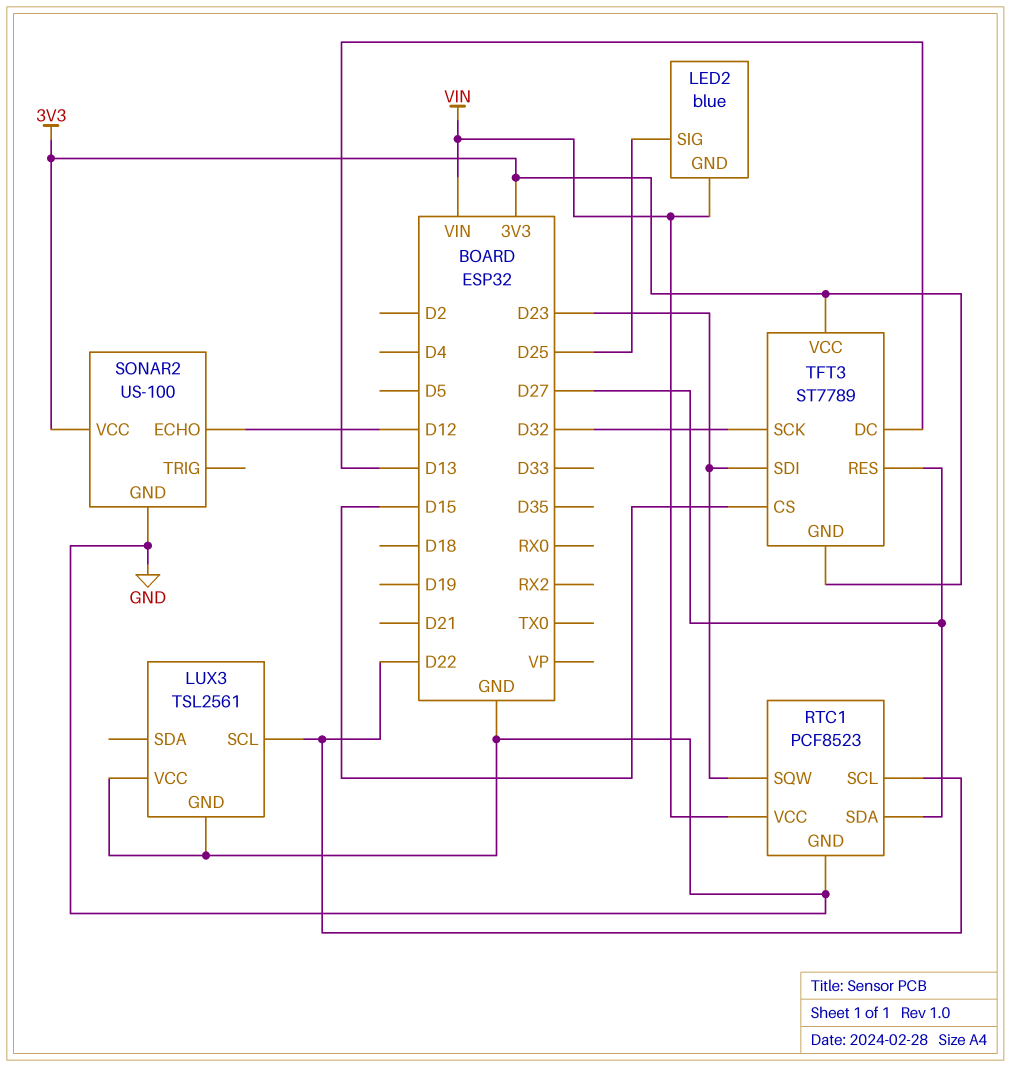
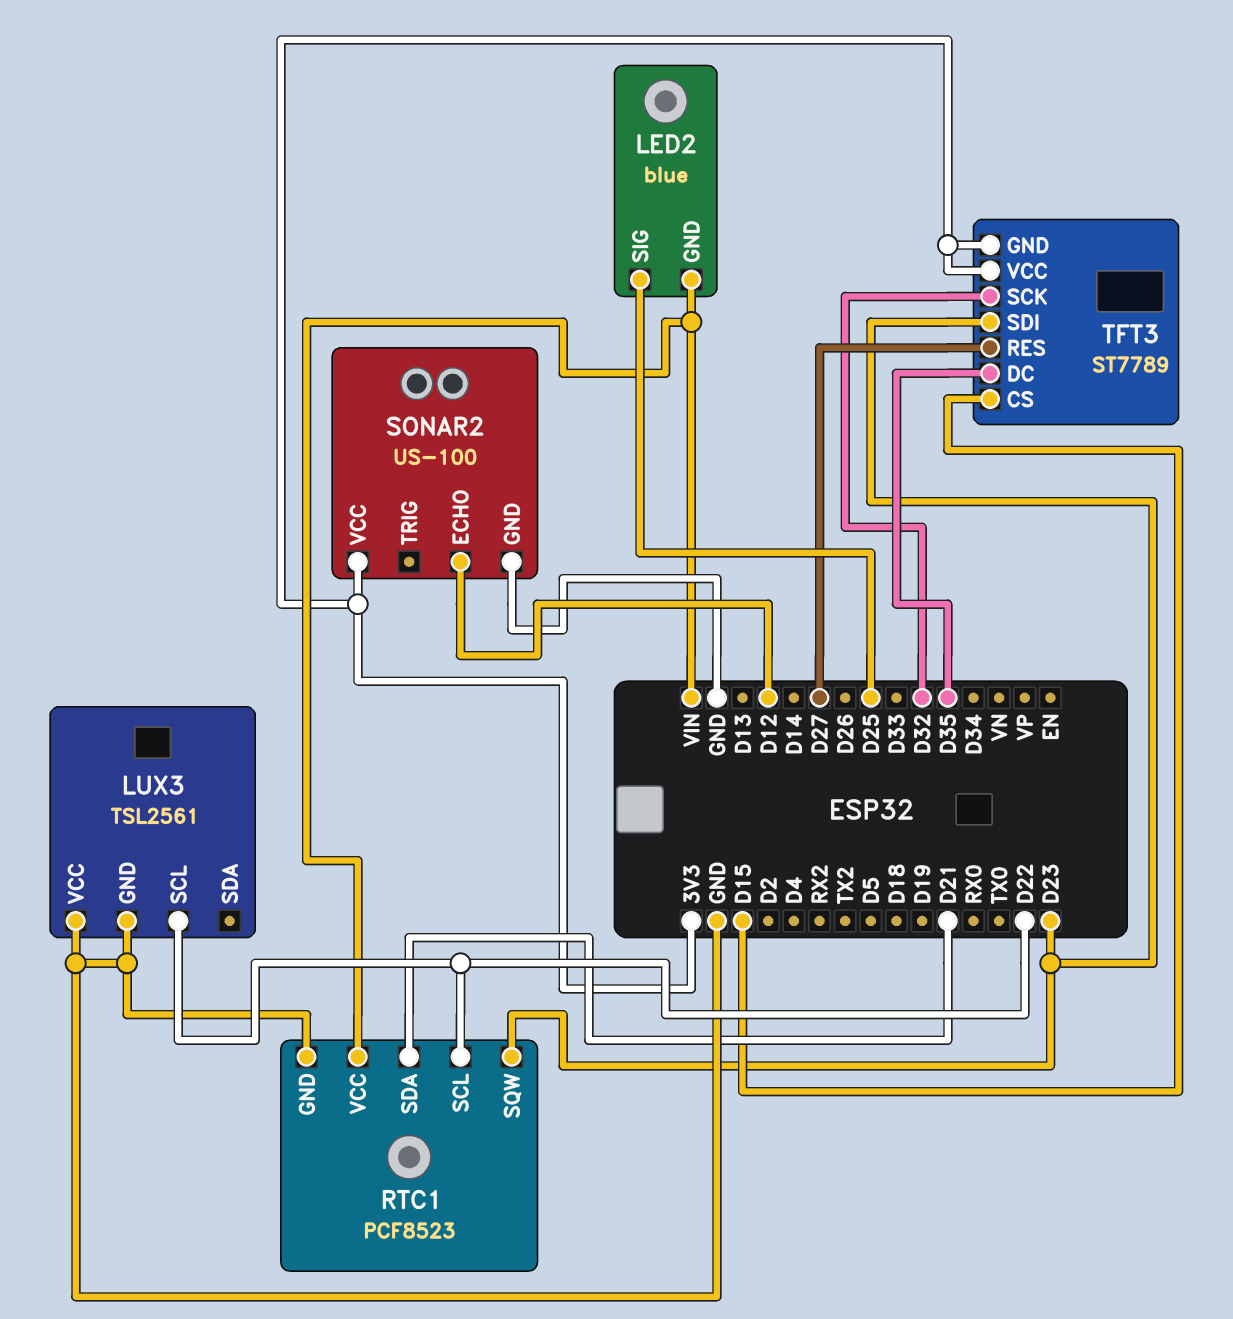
RTC1 pin SDA: D27 -> D21
TFT3 pin DC: D13 -> D35

